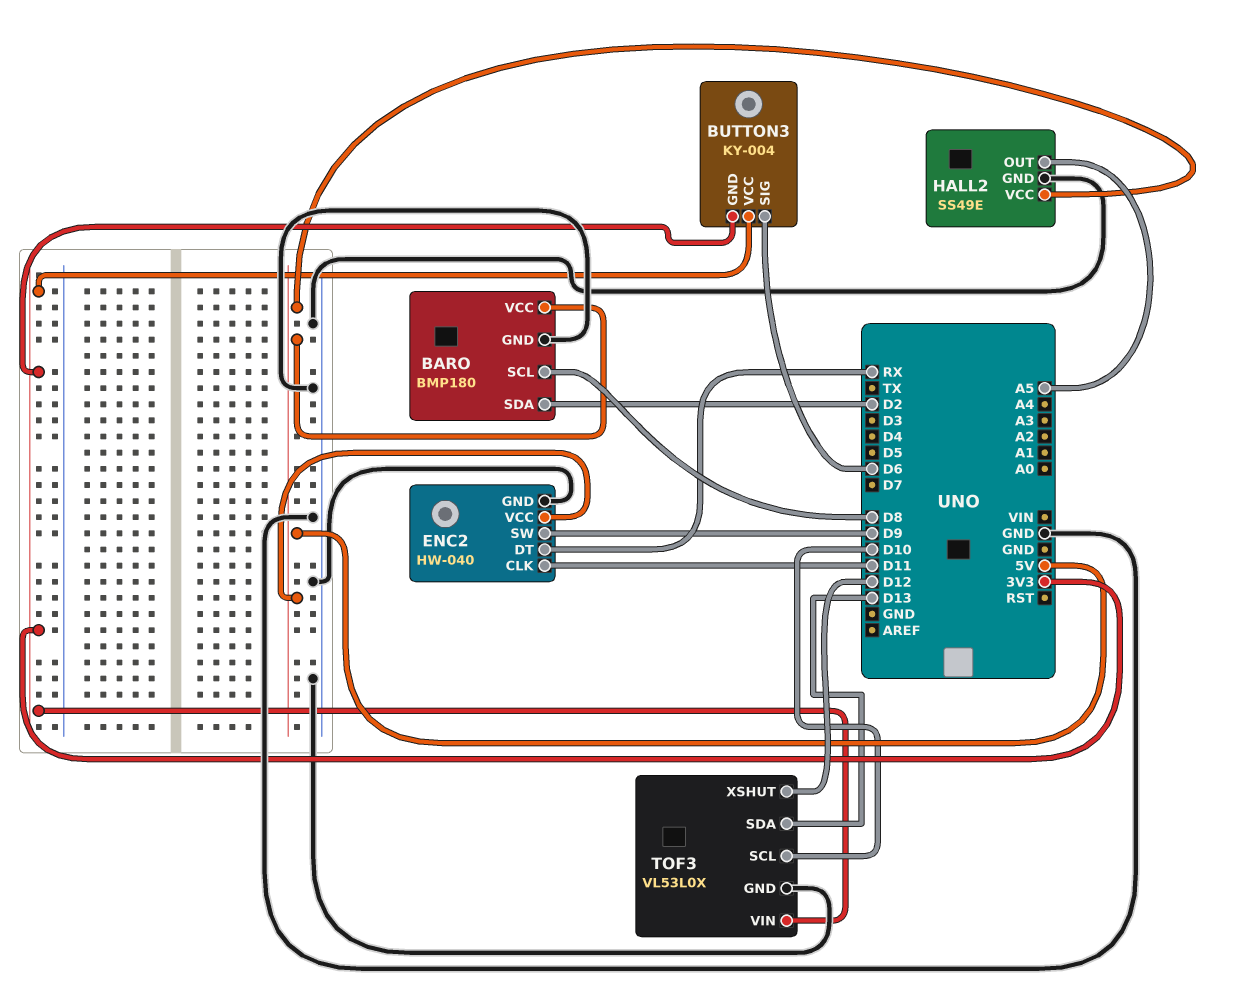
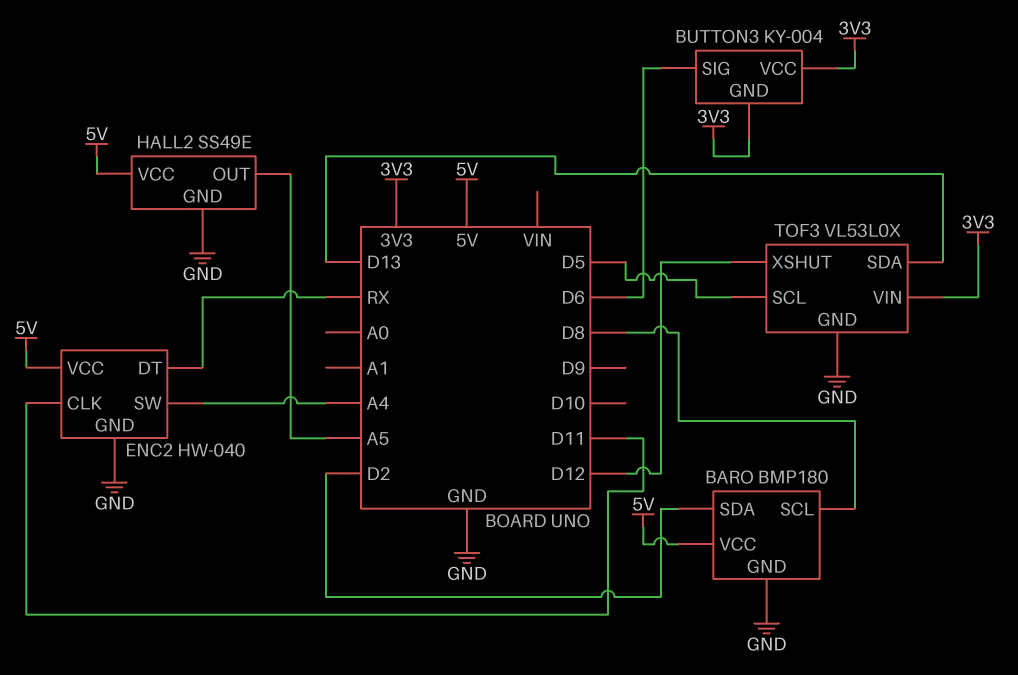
ENC2 pin SW: D9 -> A4
TOF3 pin SCL: D10 -> D5

